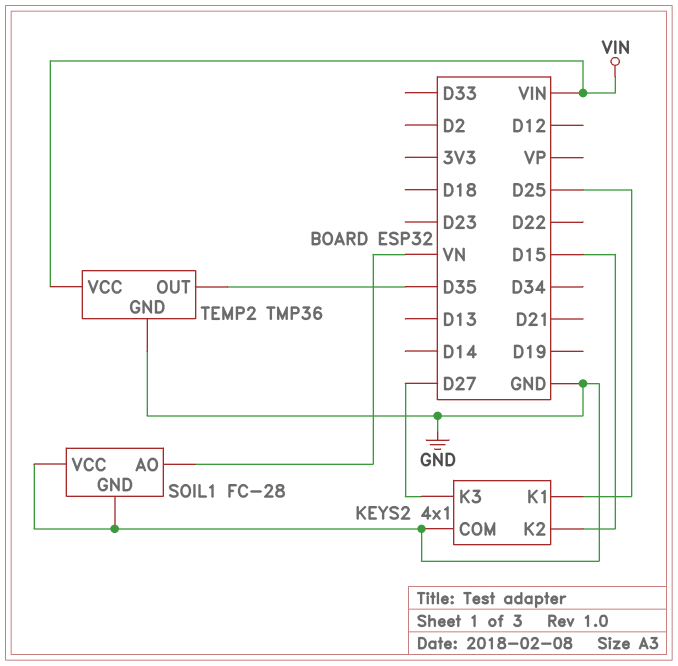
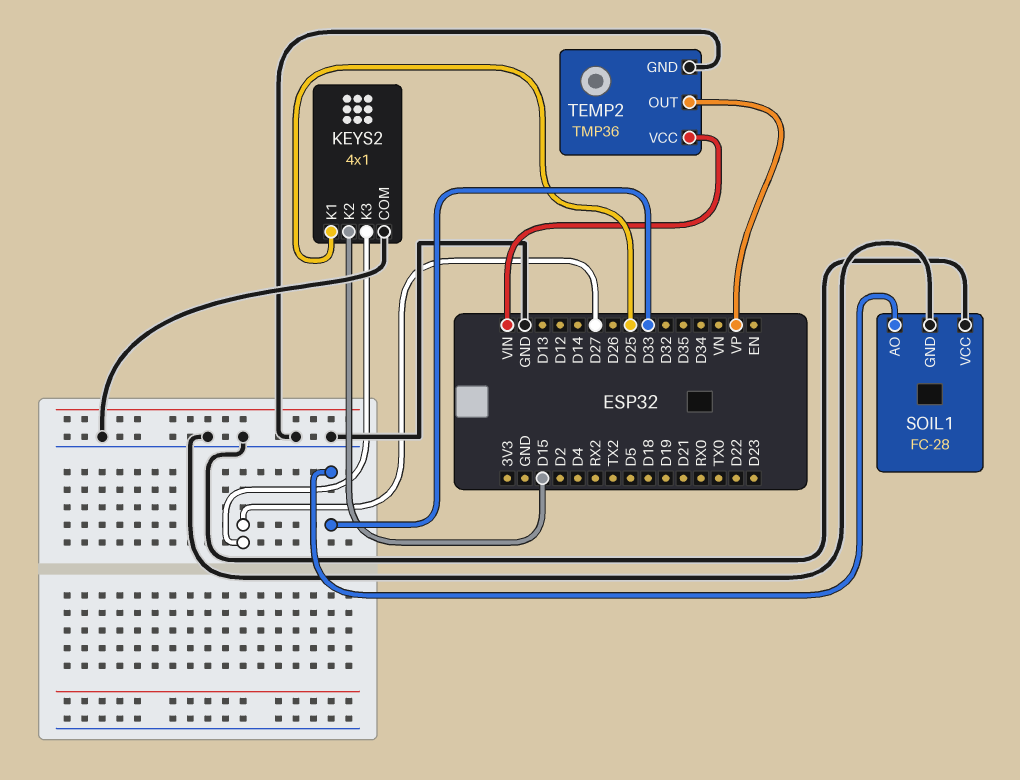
SOIL1 pin AO: VN -> D33
TEMP2 pin OUT: D35 -> VP

